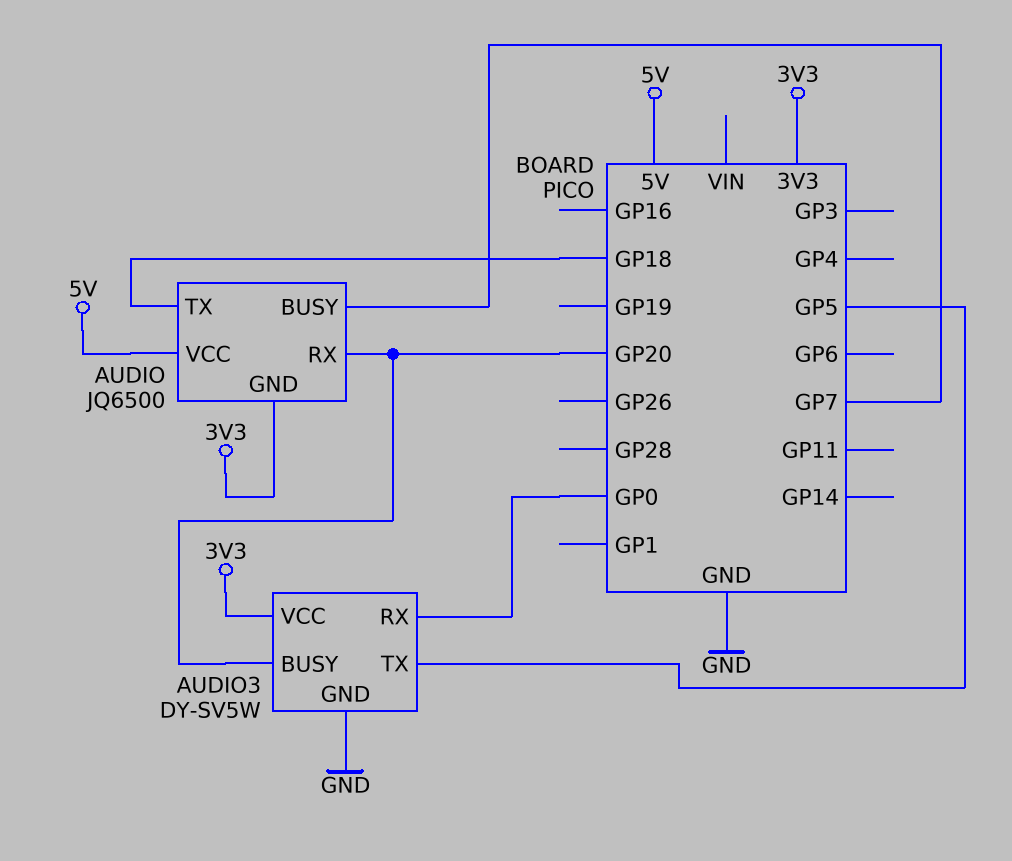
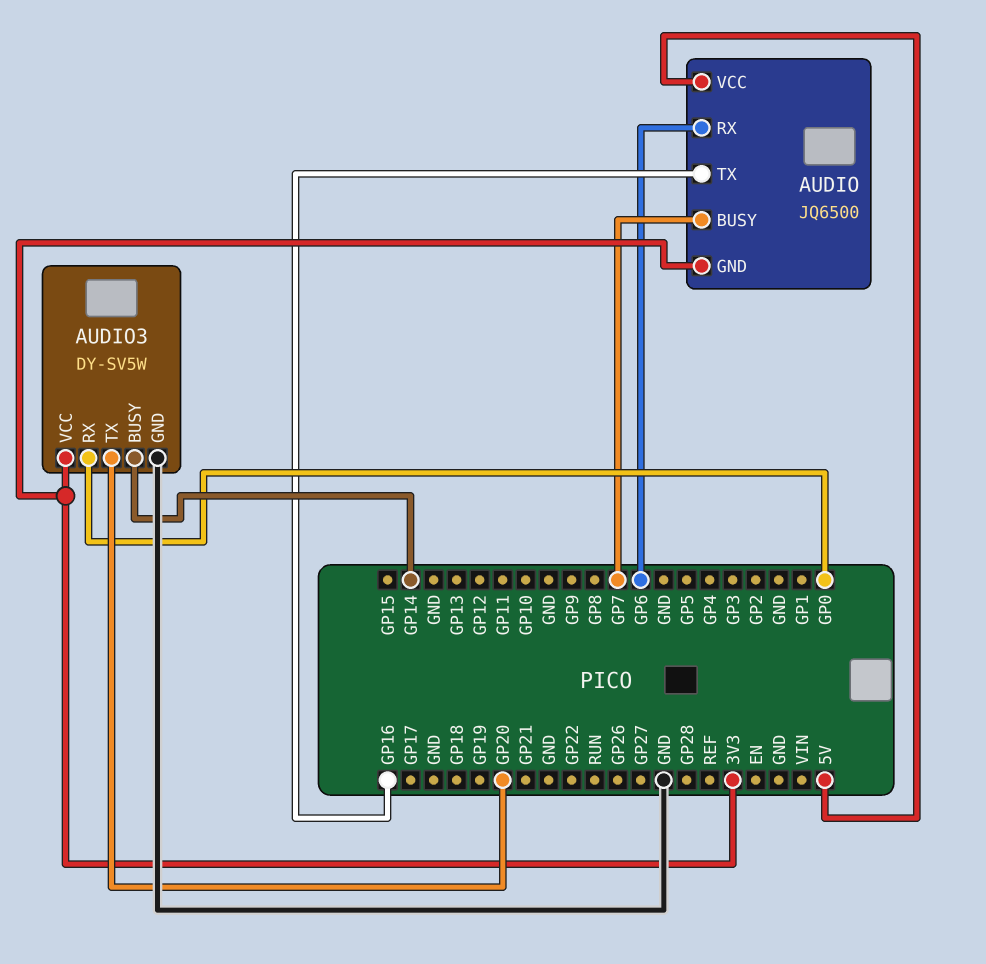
AUDIO pin RX: GP20 -> GP6
AUDIO pin TX: GP18 -> GP16
AUDIO3 pin BUSY: GP20 -> GP14
AUDIO3 pin TX: GP5 -> GP20

